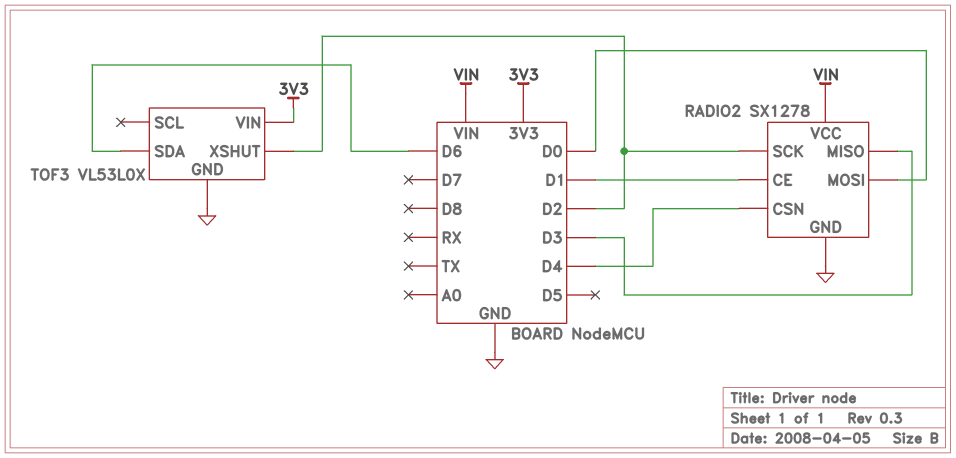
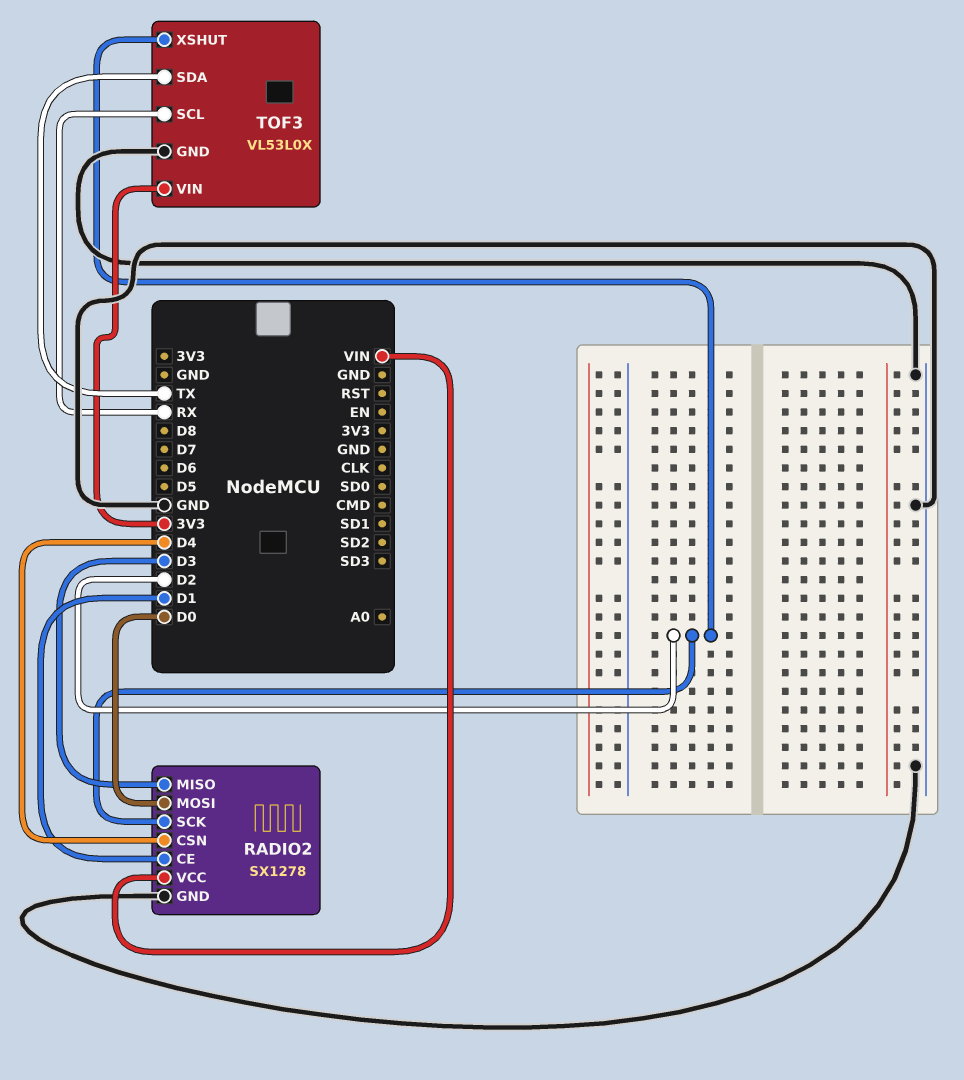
TOF3 pin SCL: none -> RX
TOF3 pin SDA: D6 -> TX

